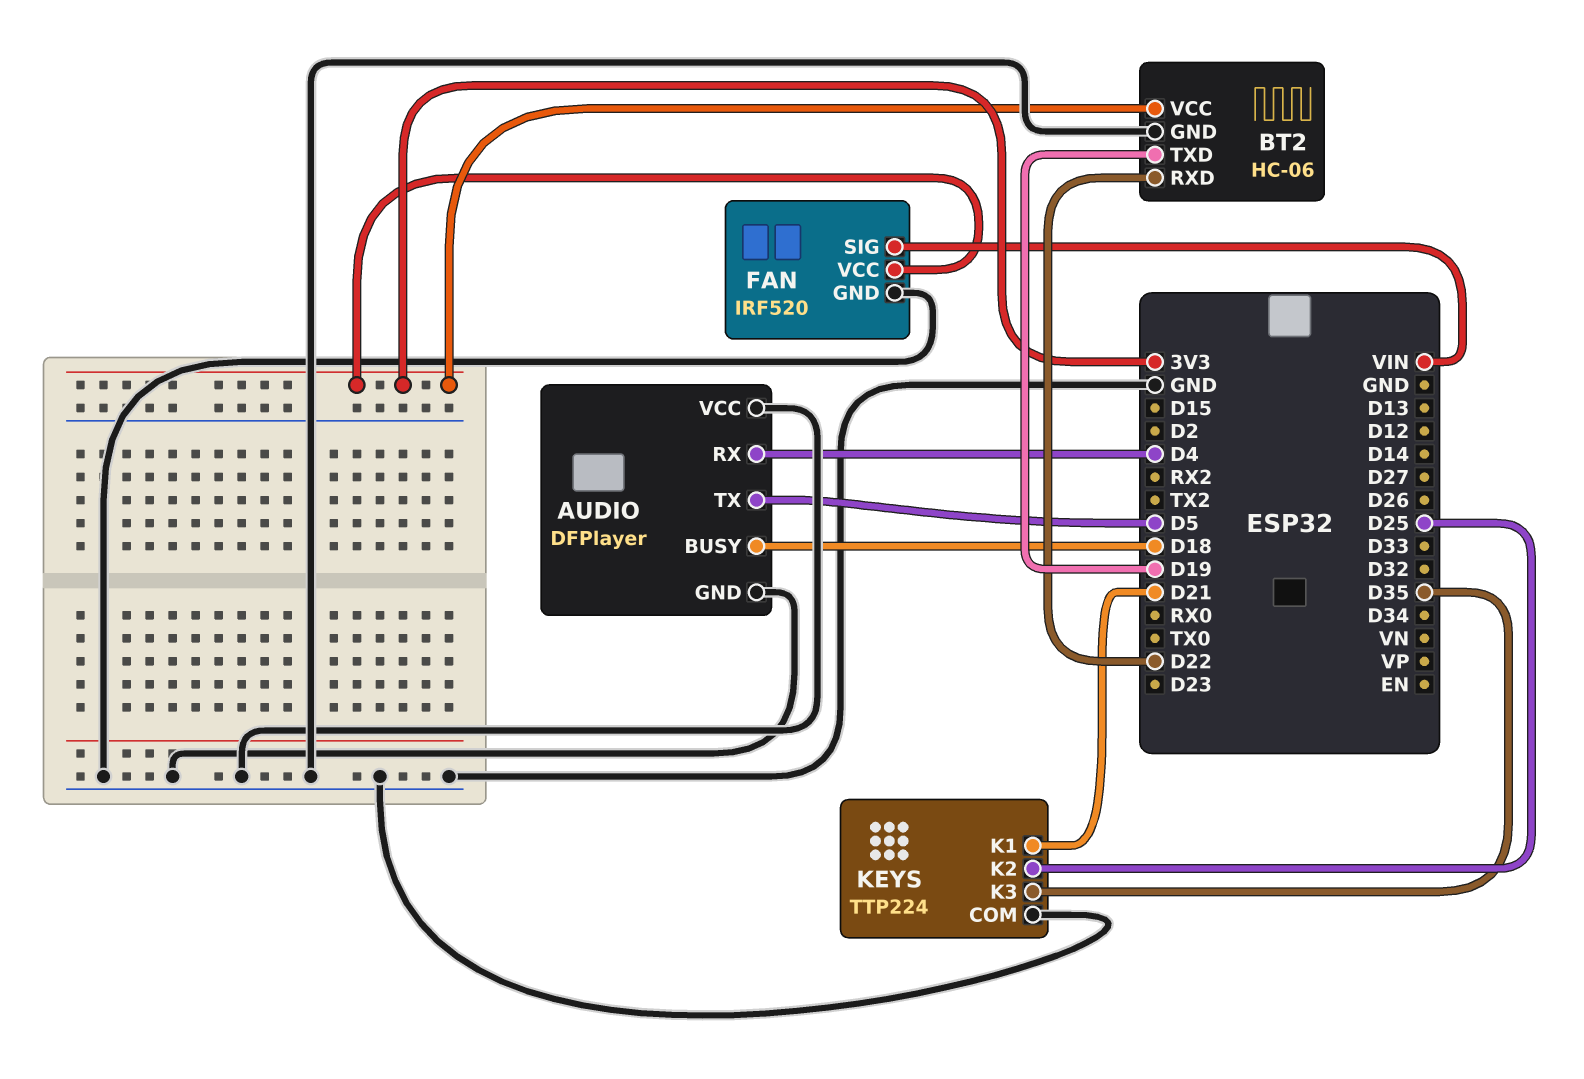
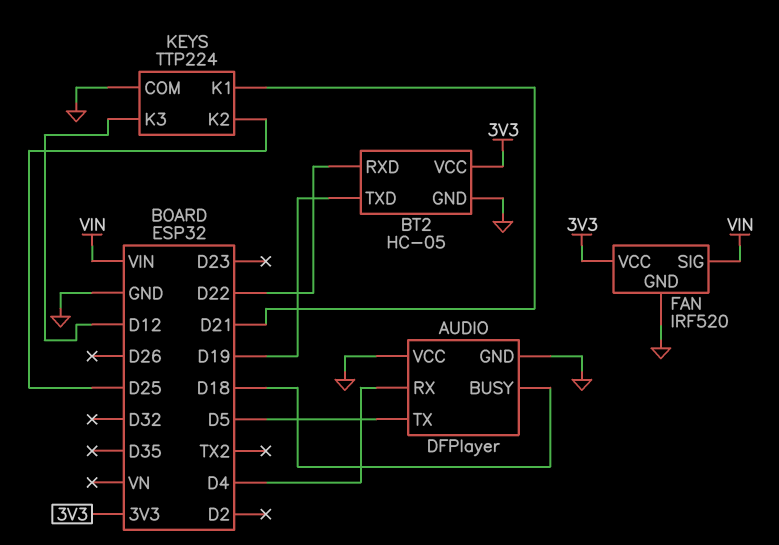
BT2: HC-06 -> HC-05
KEYS pin K3: D35 -> D12

